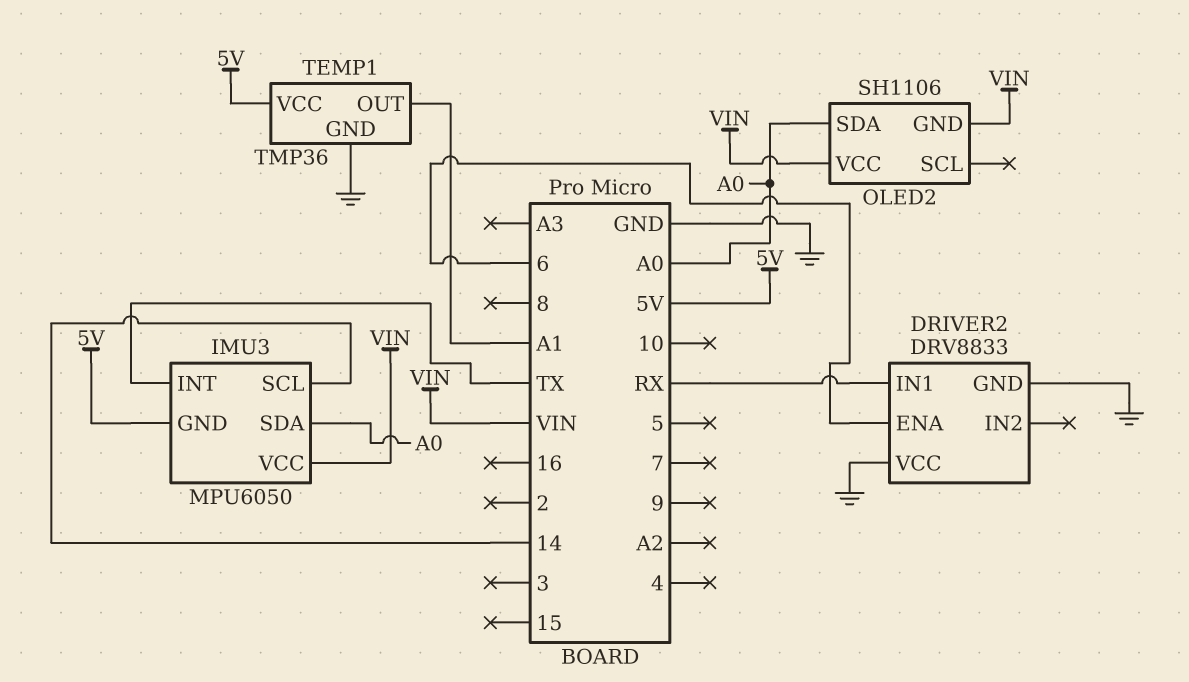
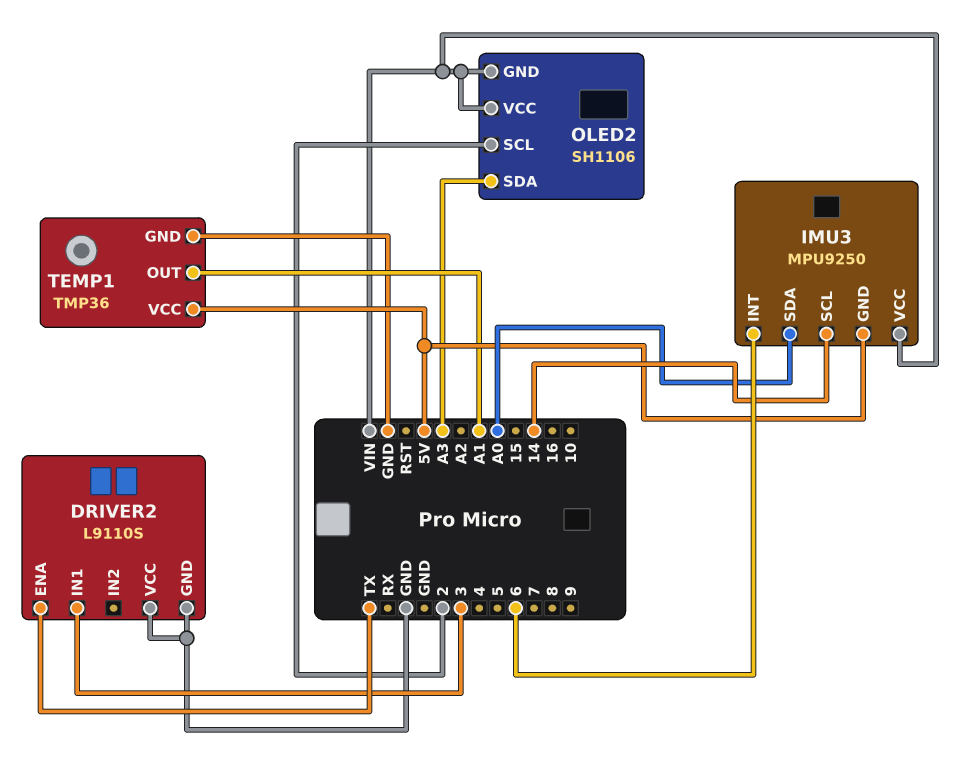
DRIVER2: DRV8833 -> L9110S
DRIVER2 pin ENA: 6 -> TX
DRIVER2 pin IN1: RX -> 3
IMU3: MPU6050 -> MPU9250
IMU3 pin INT: TX -> 6
OLED2 pin SCL: none -> 2
OLED2 pin SDA: A0 -> A3

